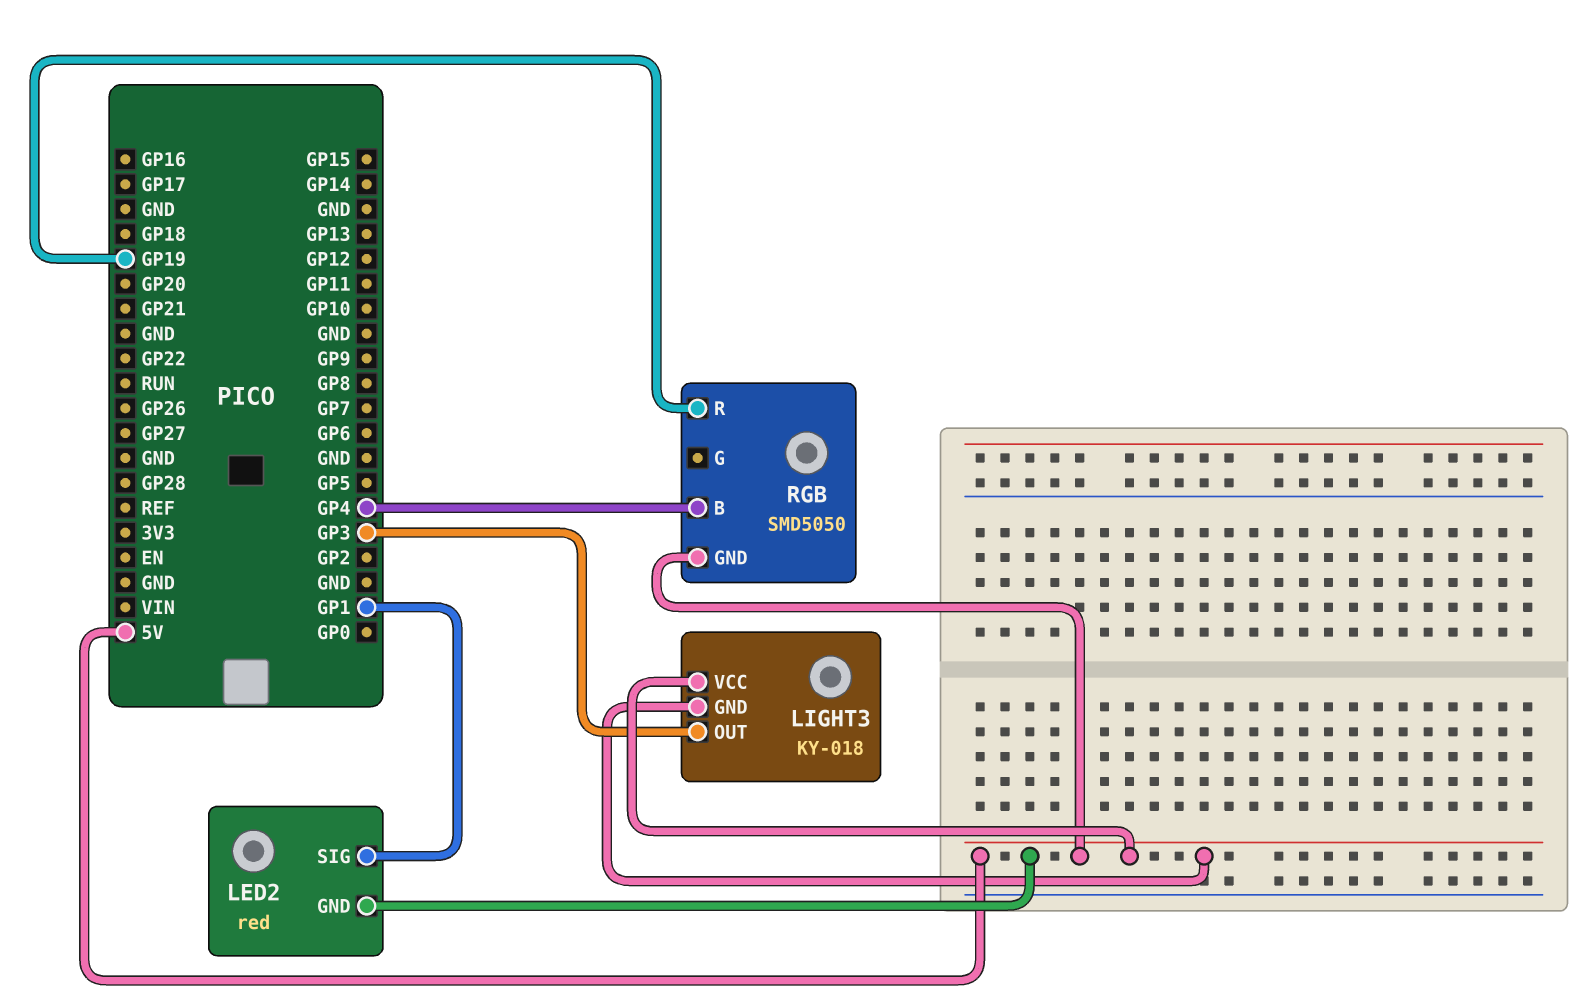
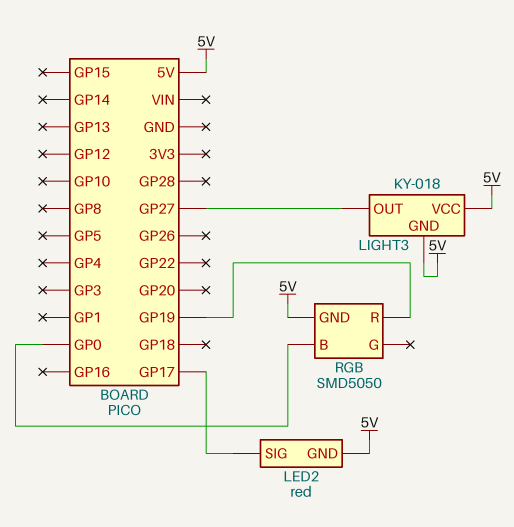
LED2 pin SIG: GP1 -> GP17
LIGHT3 pin OUT: GP3 -> GP27
RGB pin B: GP4 -> GP0

